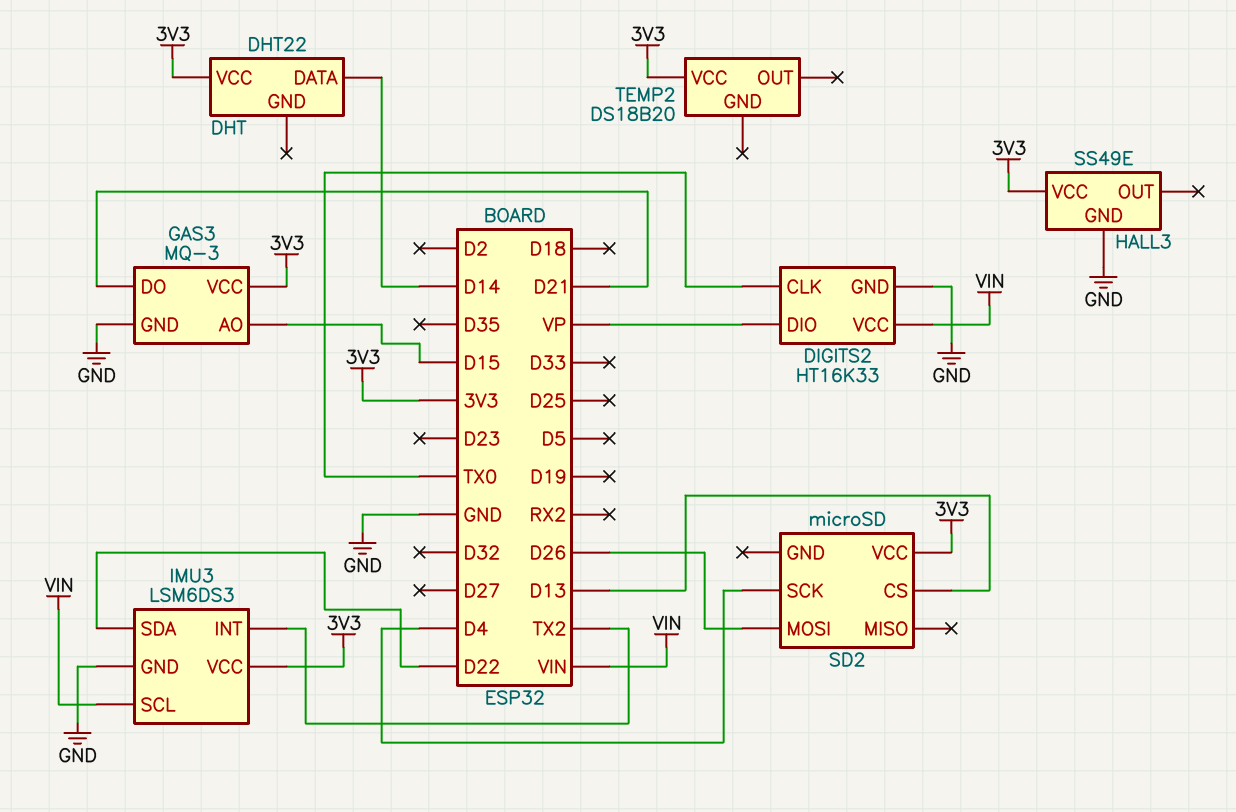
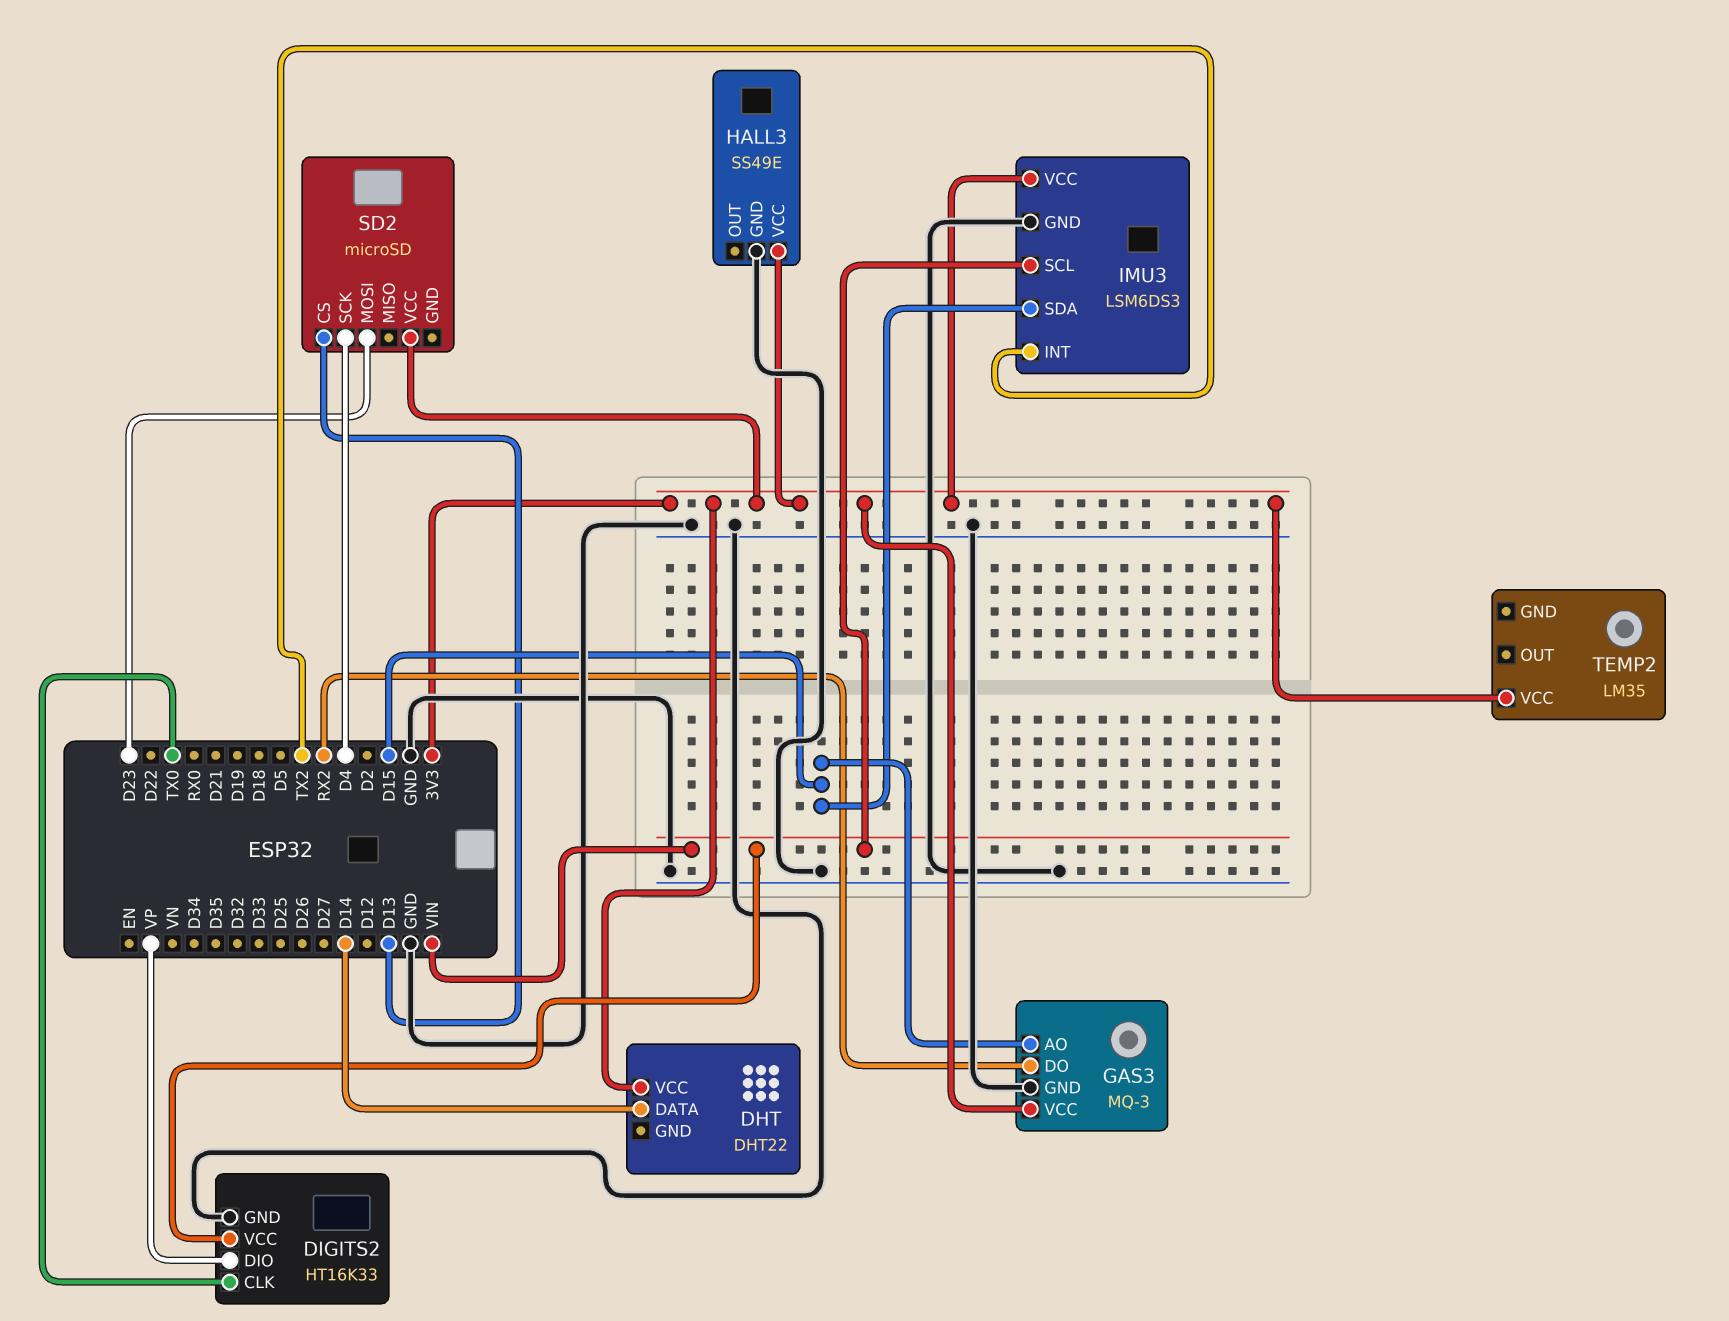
GAS3 pin DO: D21 -> RX2
IMU3 pin SDA: D22 -> D15
SD2 pin MOSI: D26 -> D23
TEMP2: DS18B20 -> LM35

